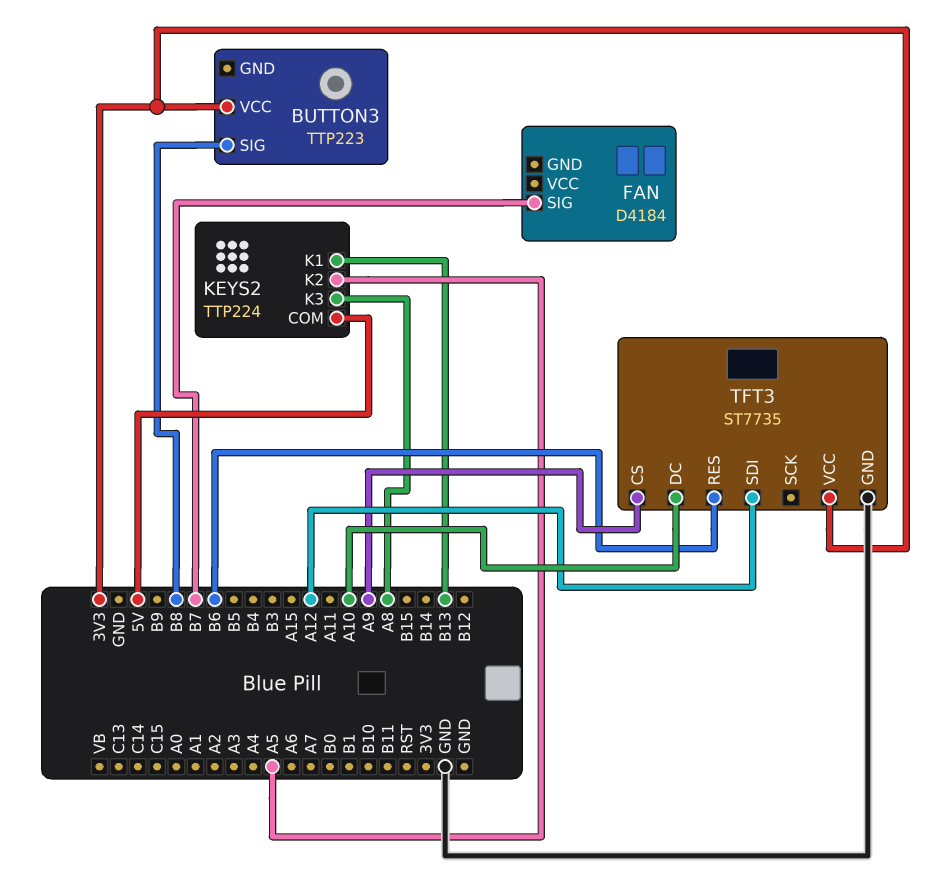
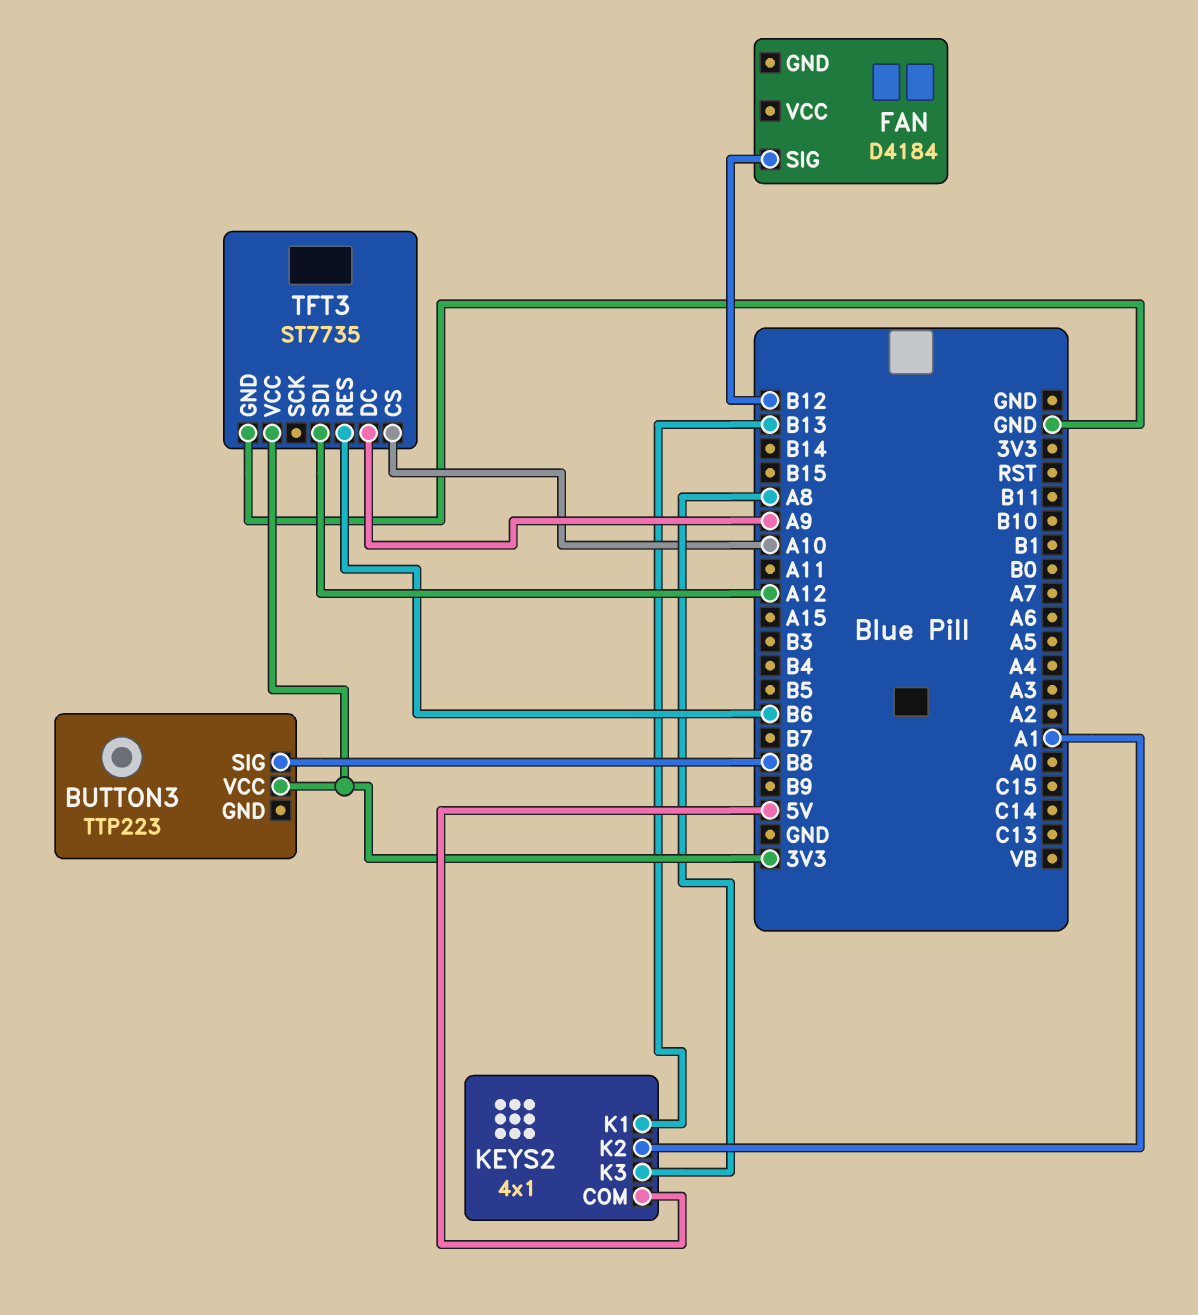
FAN pin SIG: B7 -> B12
KEYS2: TTP224 -> 4x1
KEYS2 pin K2: A5 -> A1
TFT3 pin CS: A9 -> A10
TFT3 pin DC: A10 -> A9

